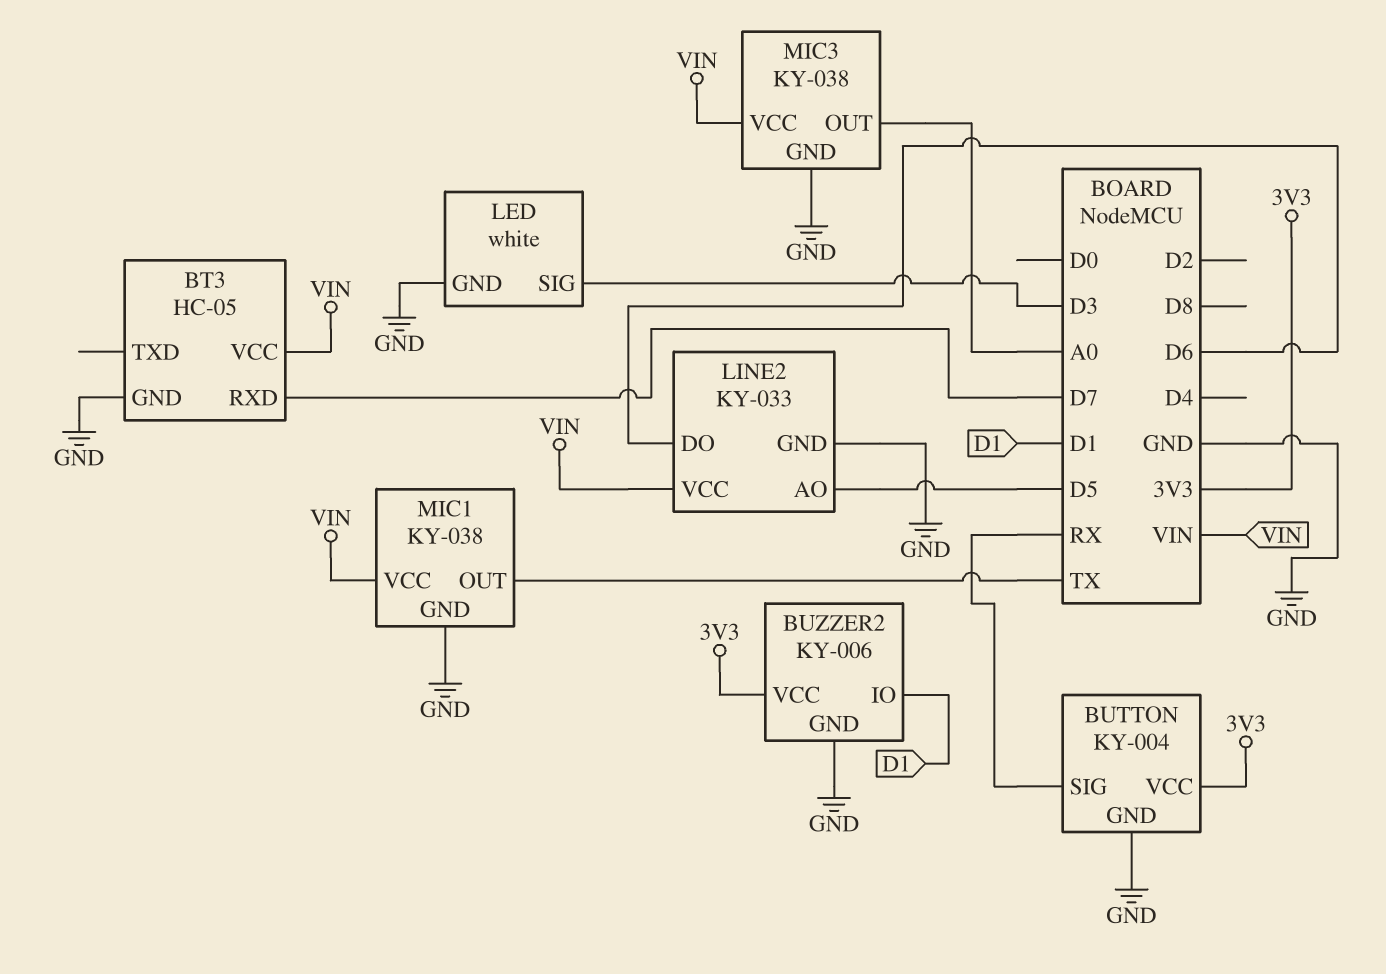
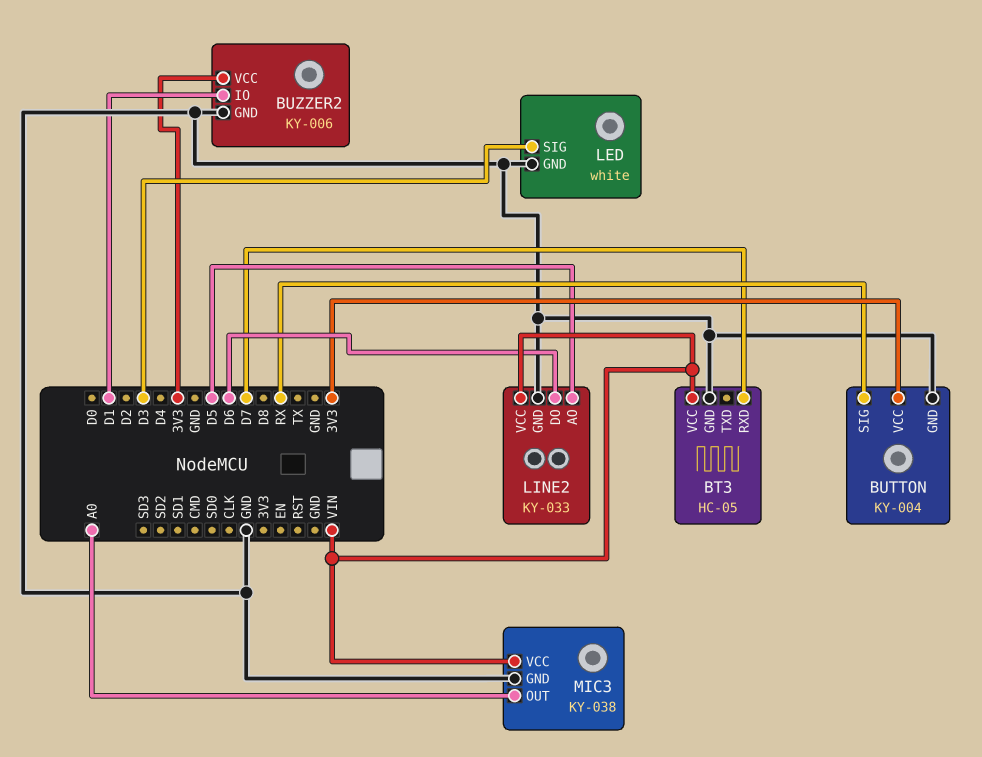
MIC1: KY-038 -> none
MIC1 pin GND: GND -> none
MIC1 pin OUT: TX -> none
MIC1 pin VCC: VIN -> none

